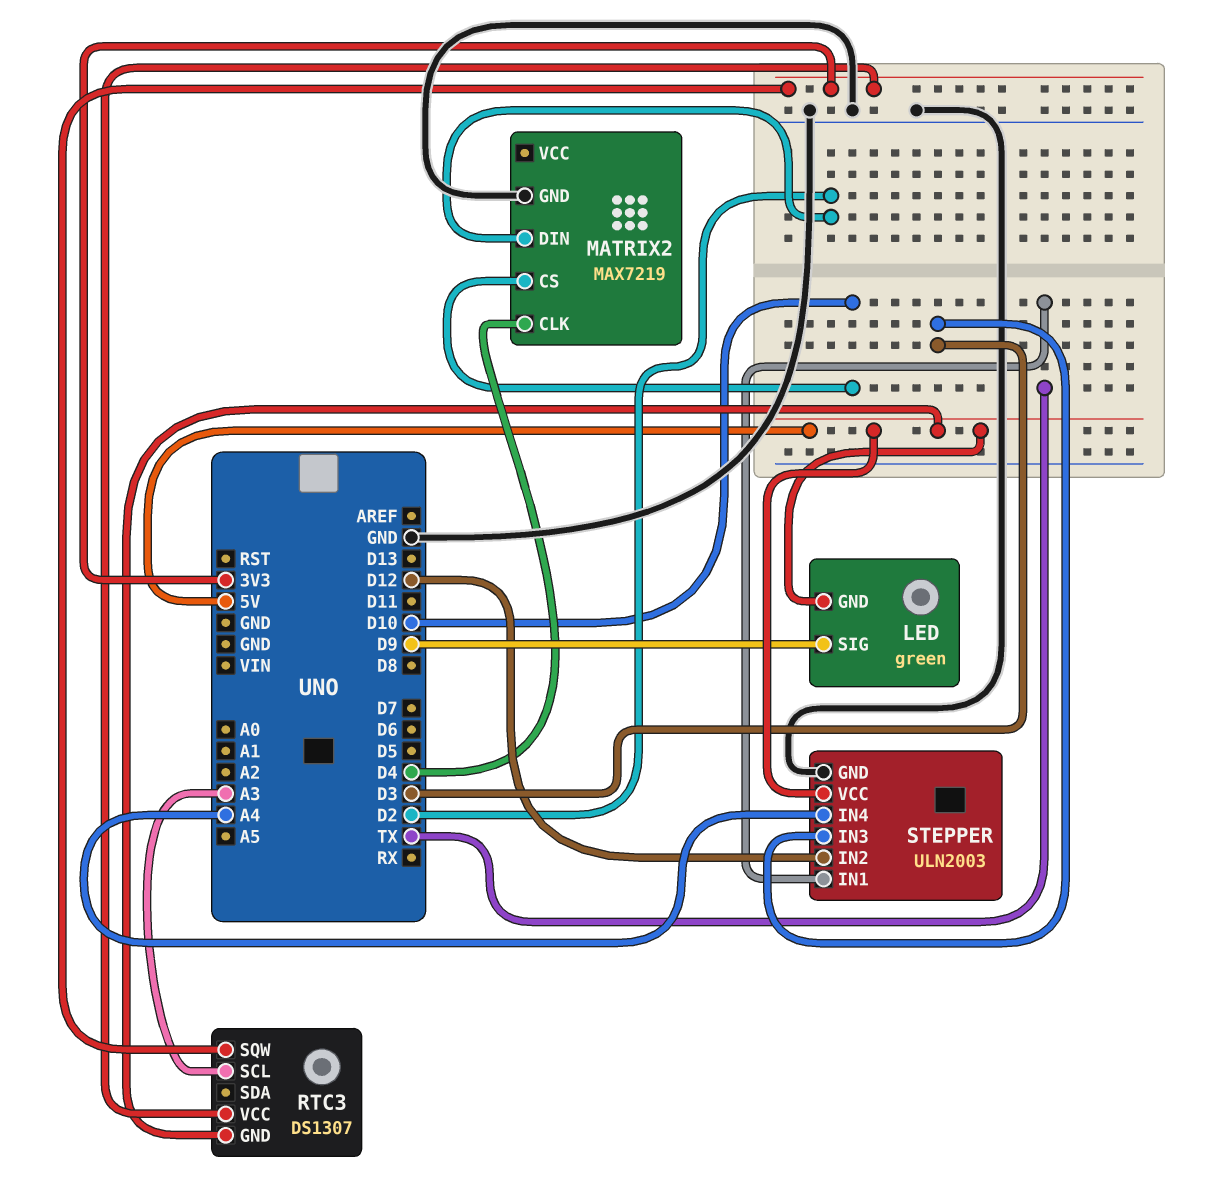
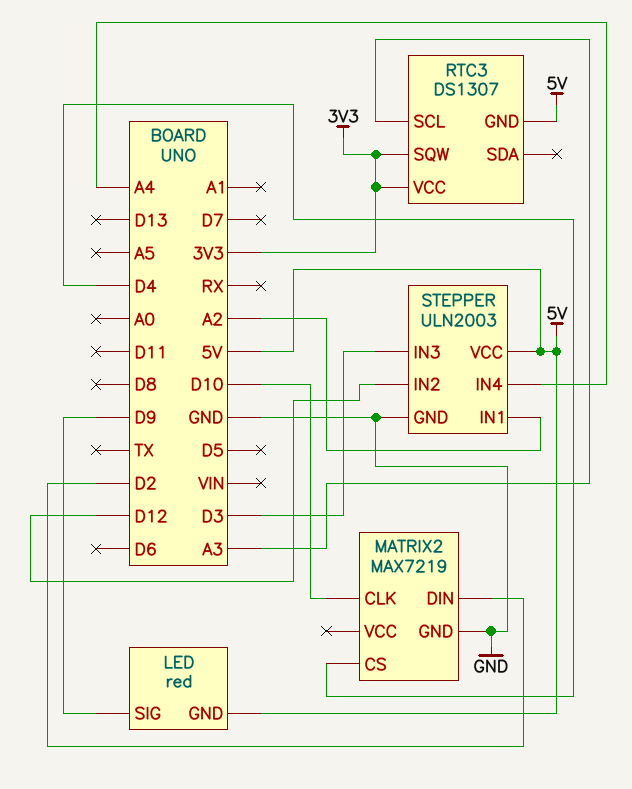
LED: green -> red
MATRIX2 pin CLK: D4 -> D10
MATRIX2 pin CS: D10 -> D4
STEPPER pin IN1: TX -> A2

